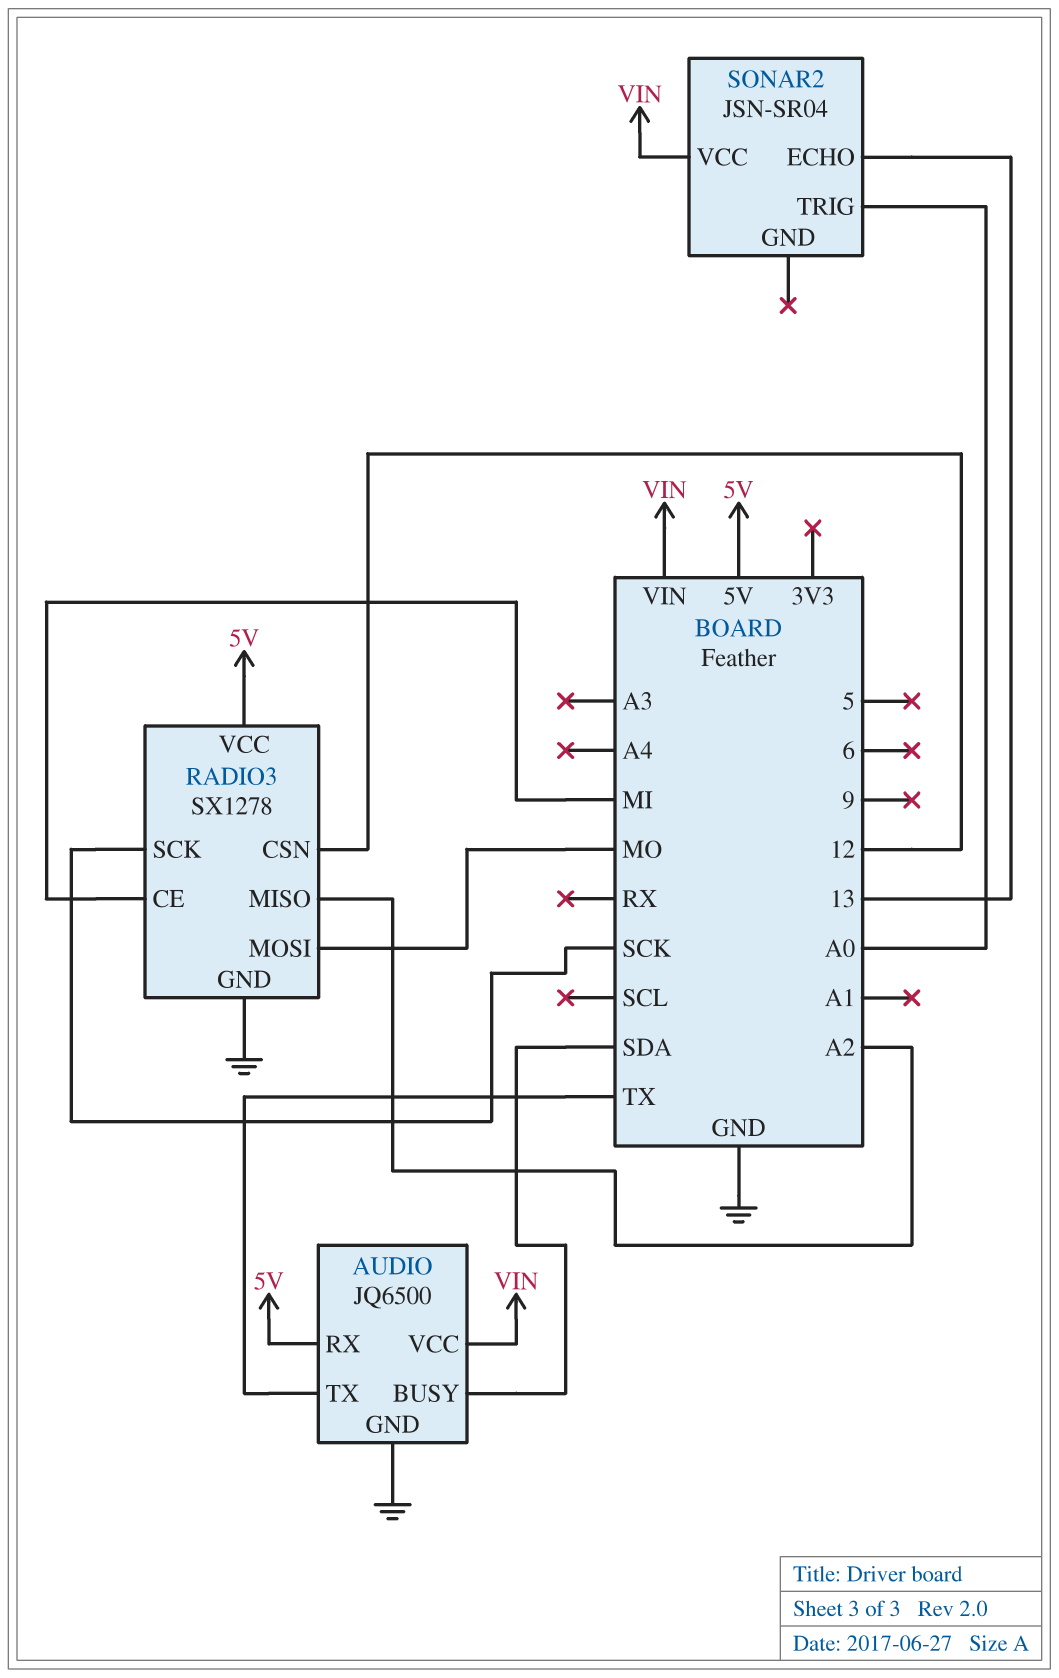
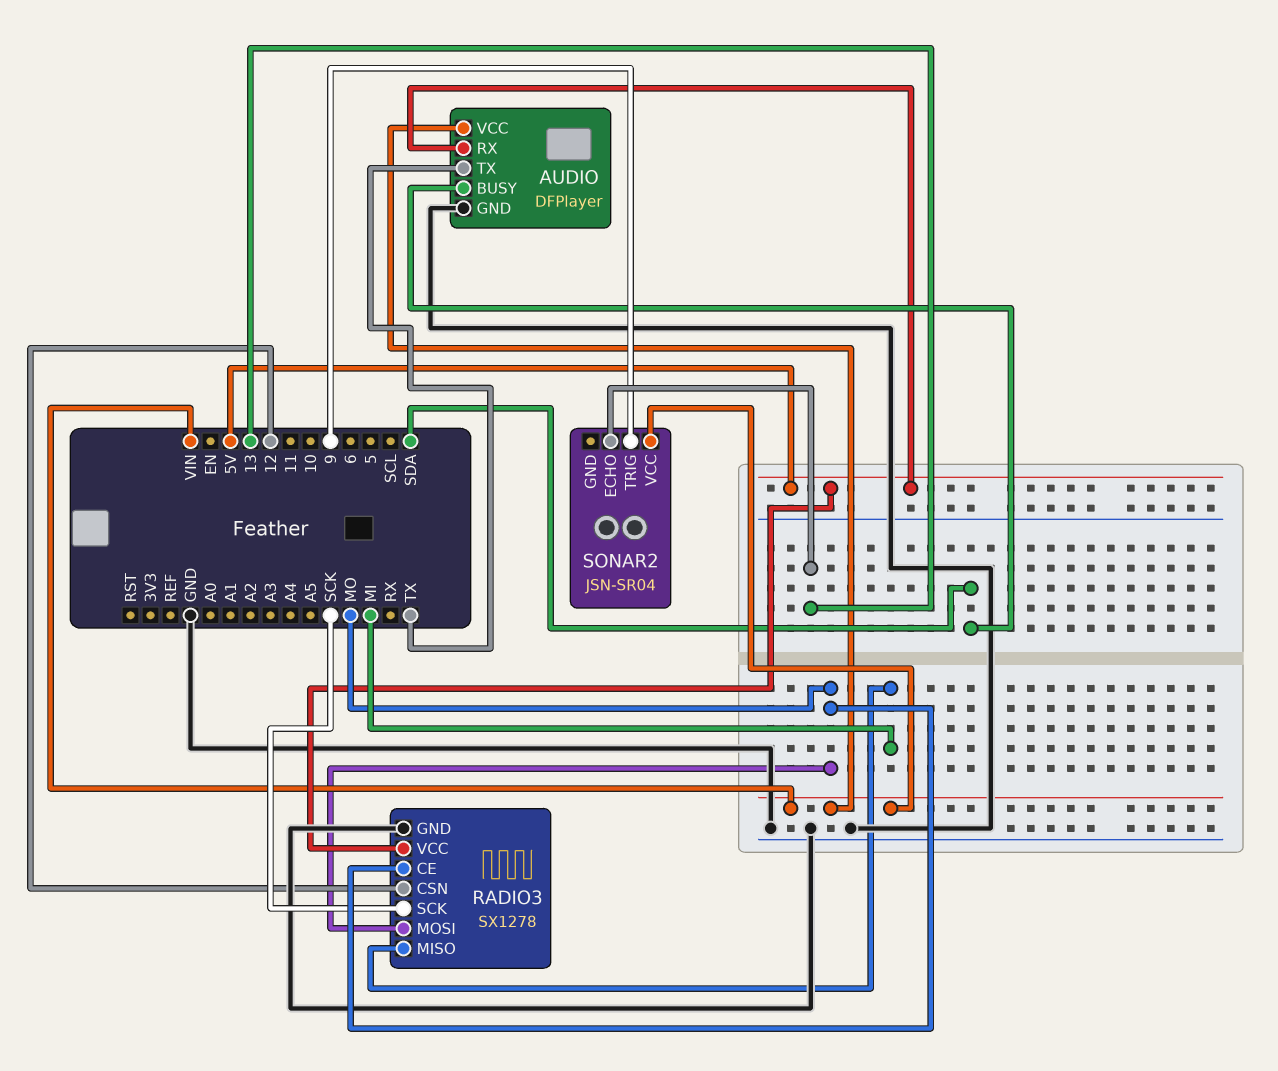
AUDIO: JQ6500 -> DFPlayer
RADIO3 pin CE: MI -> MO
RADIO3 pin MISO: A2 -> MI
SONAR2 pin TRIG: A0 -> 9

